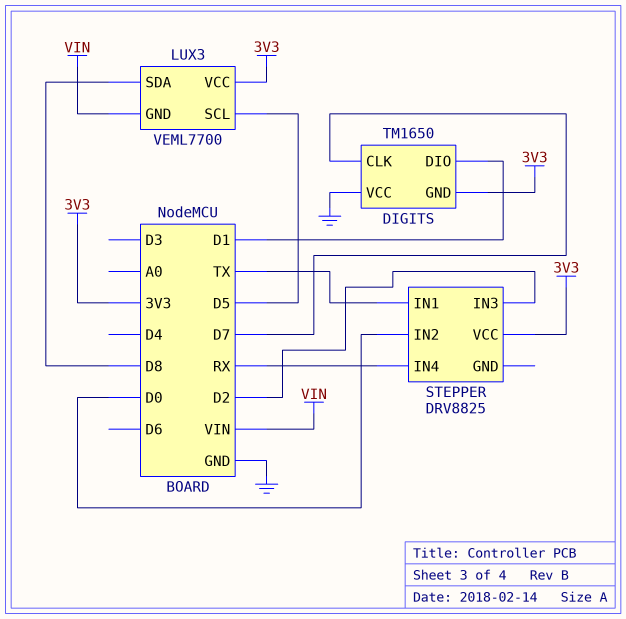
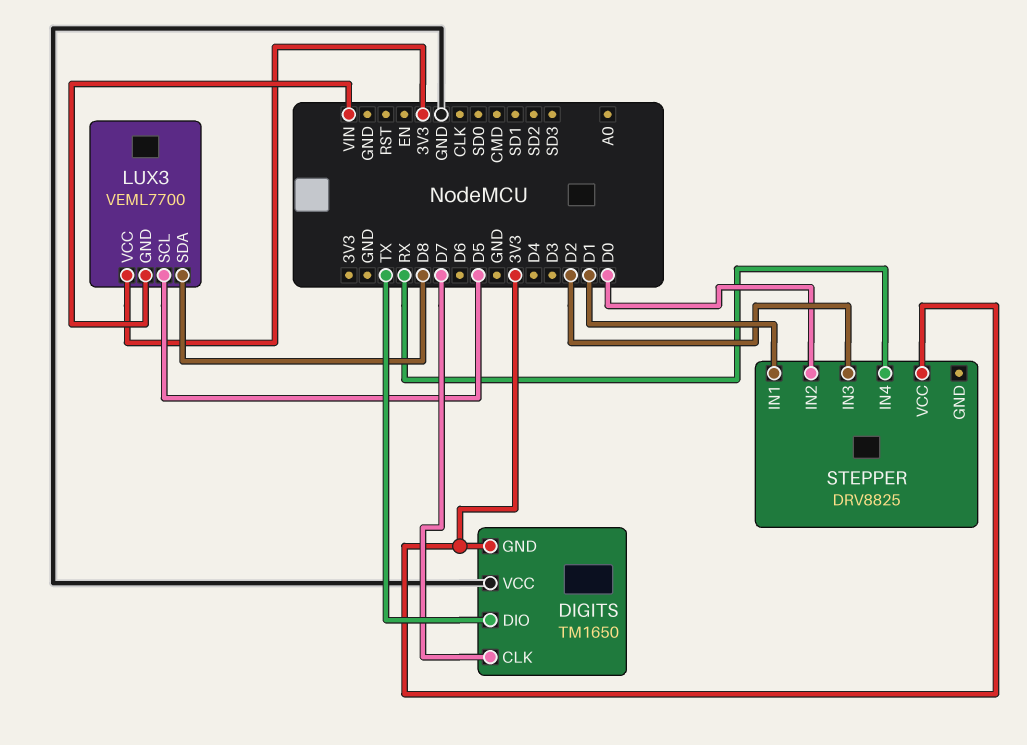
DIGITS pin DIO: D1 -> TX
STEPPER pin IN1: TX -> D1

